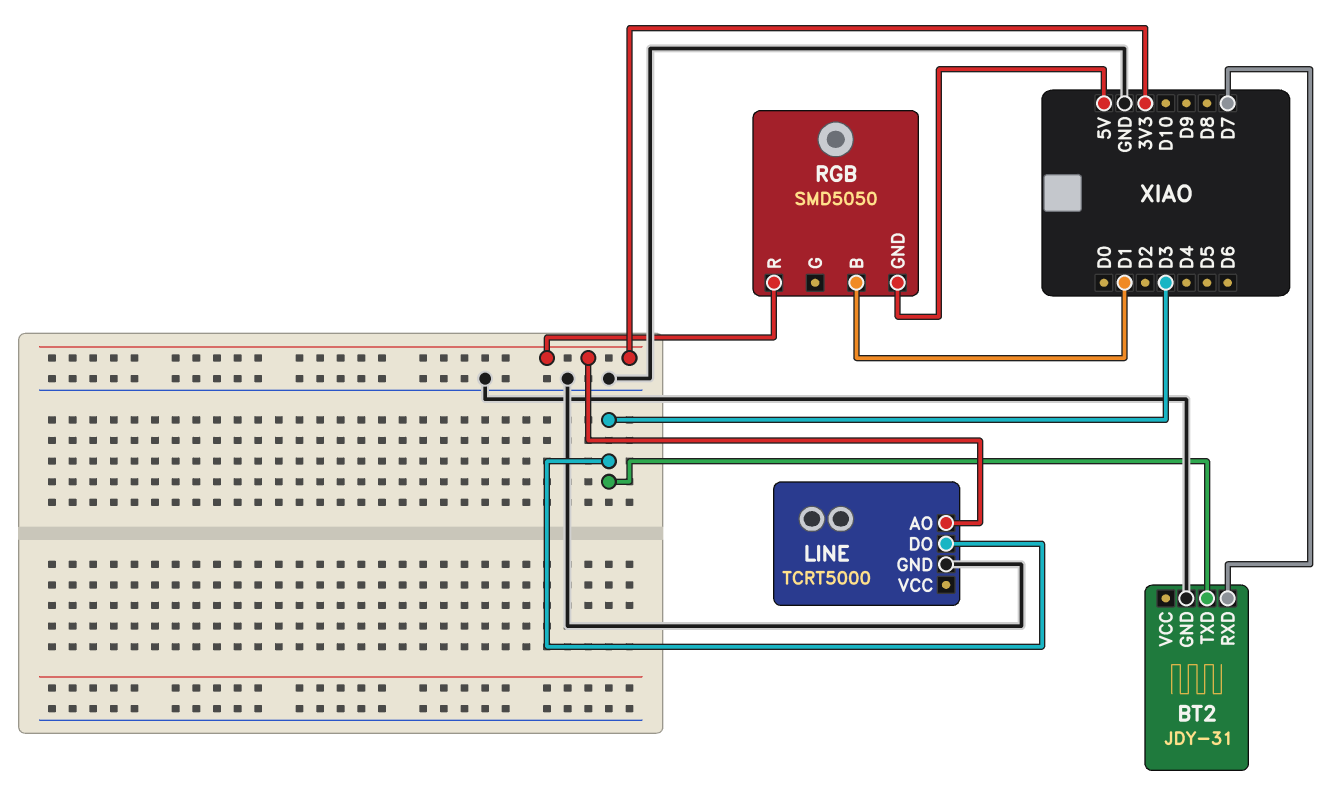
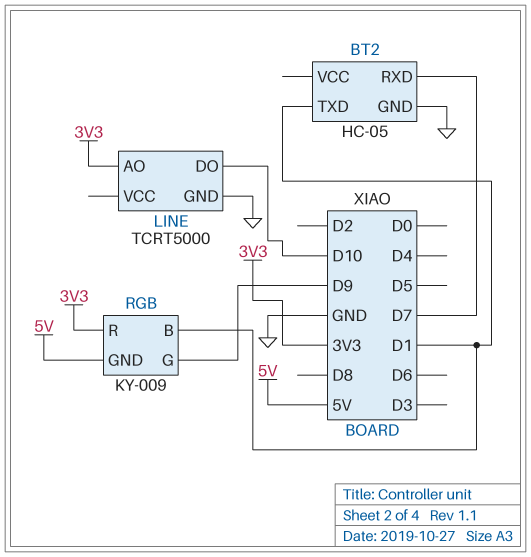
BT2: JDY-31 -> HC-05
BT2 pin TXD: D3 -> D1
LINE pin DO: D3 -> D10
RGB: SMD5050 -> KY-009
RGB pin G: none -> D9

